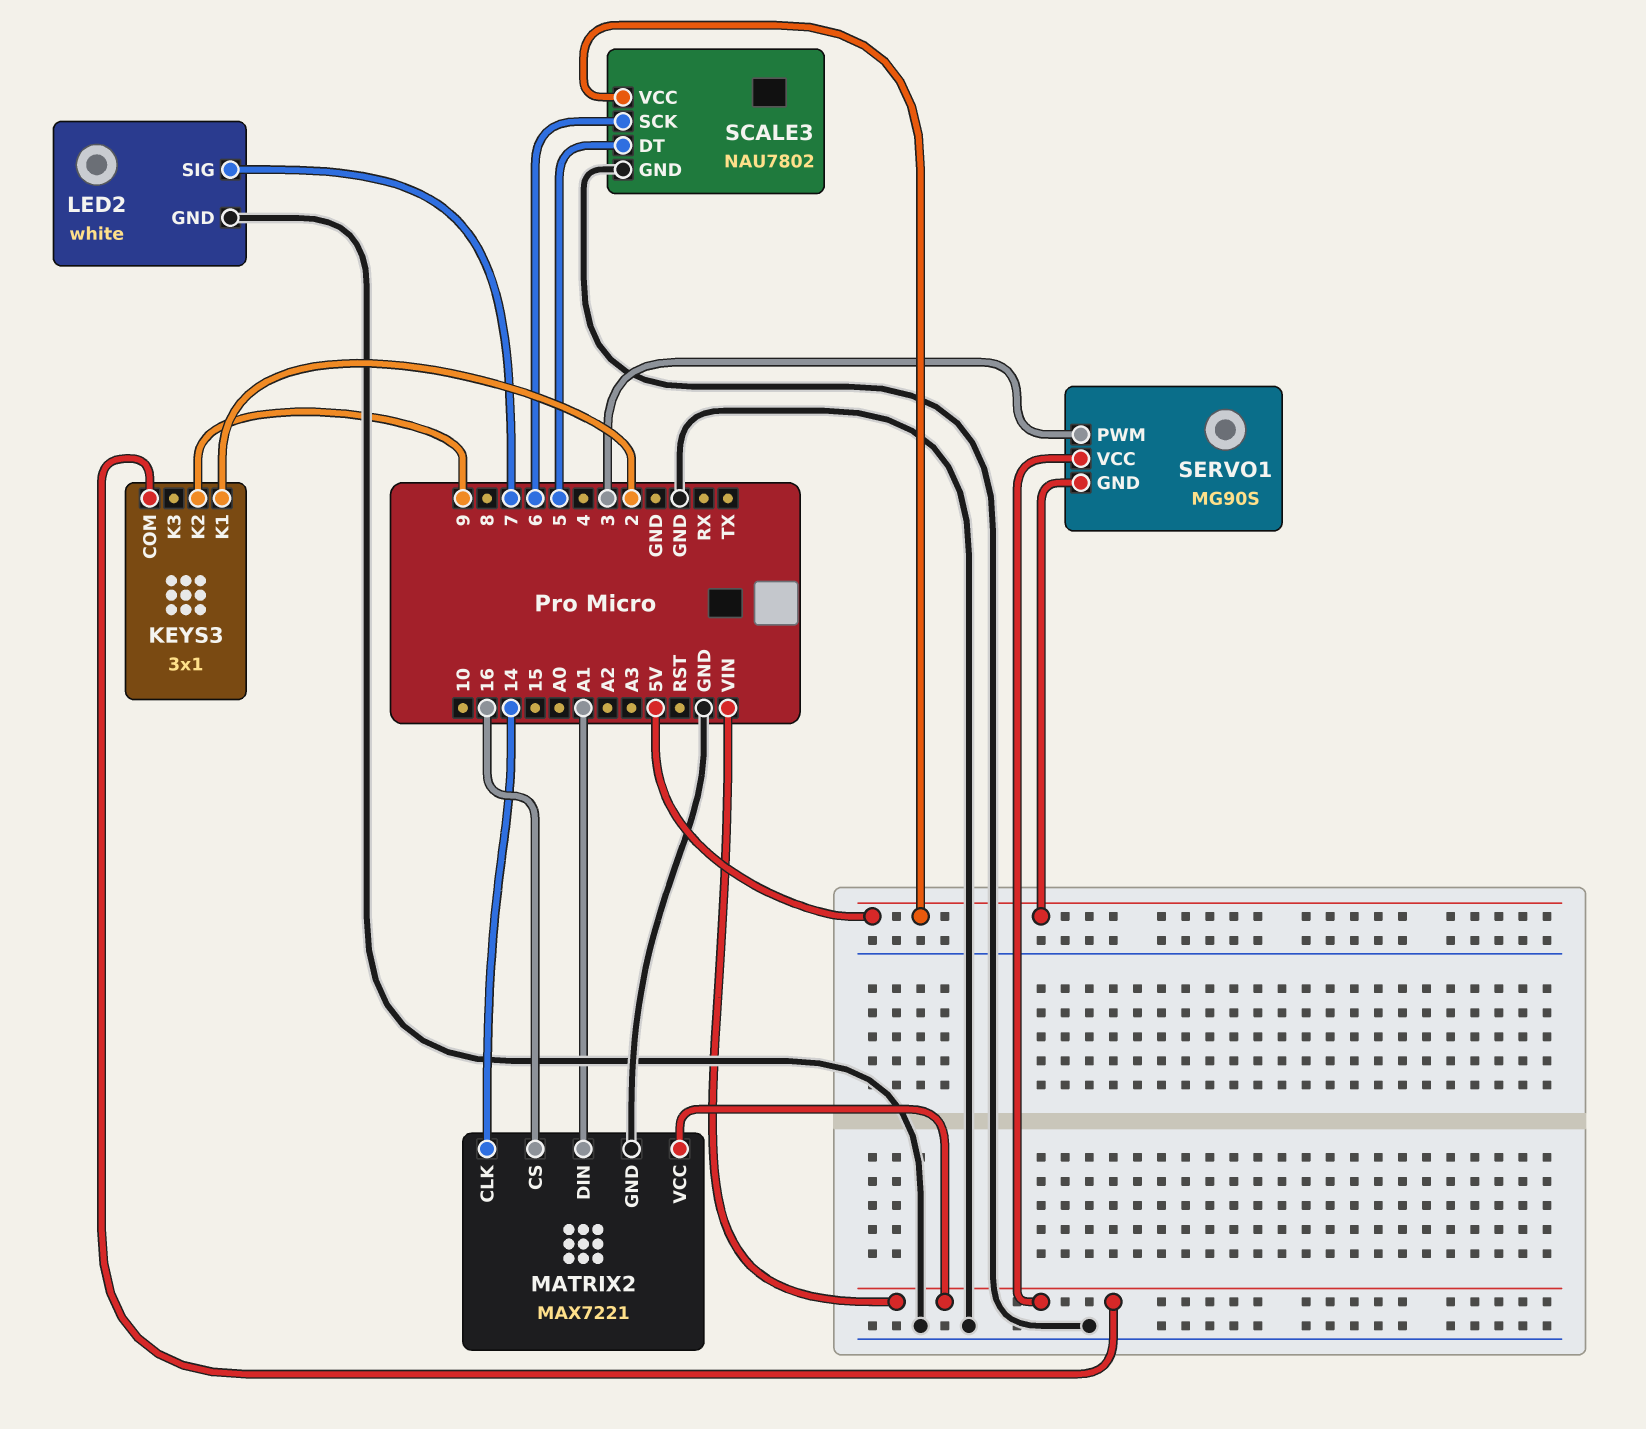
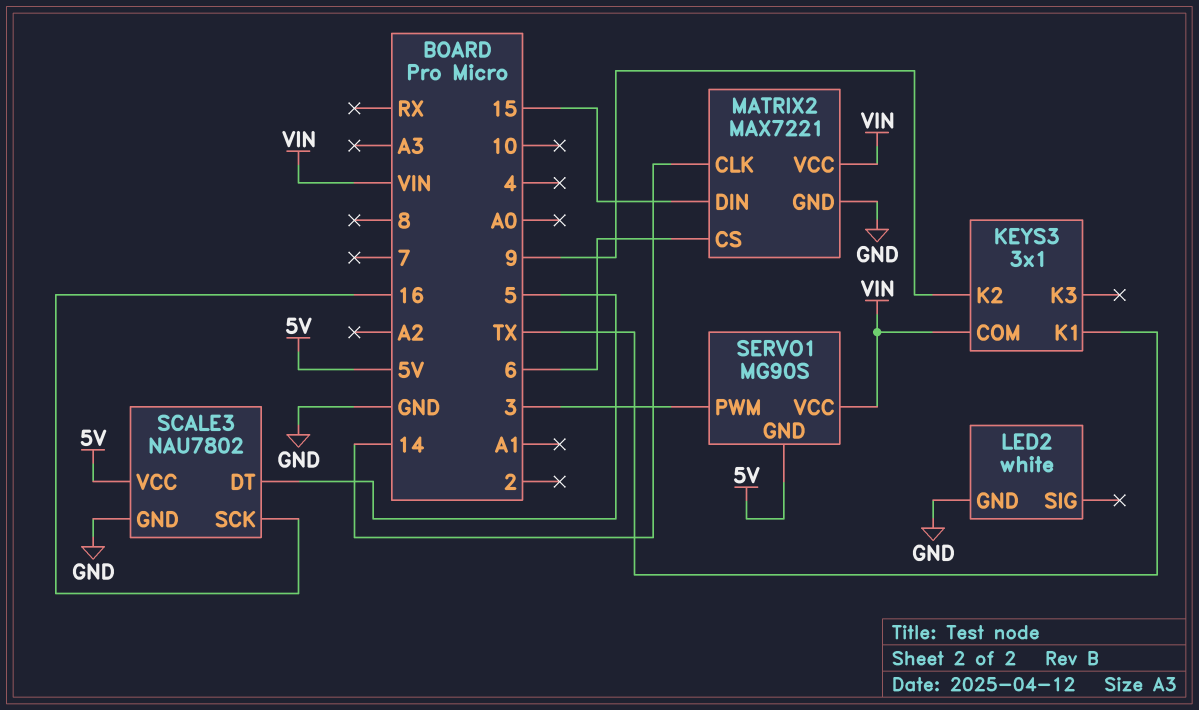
KEYS3 pin K1: 2 -> TX
LED2 pin SIG: 7 -> none
MATRIX2 pin CS: 16 -> 6
MATRIX2 pin DIN: A1 -> 15
SCALE3 pin SCK: 6 -> 16

